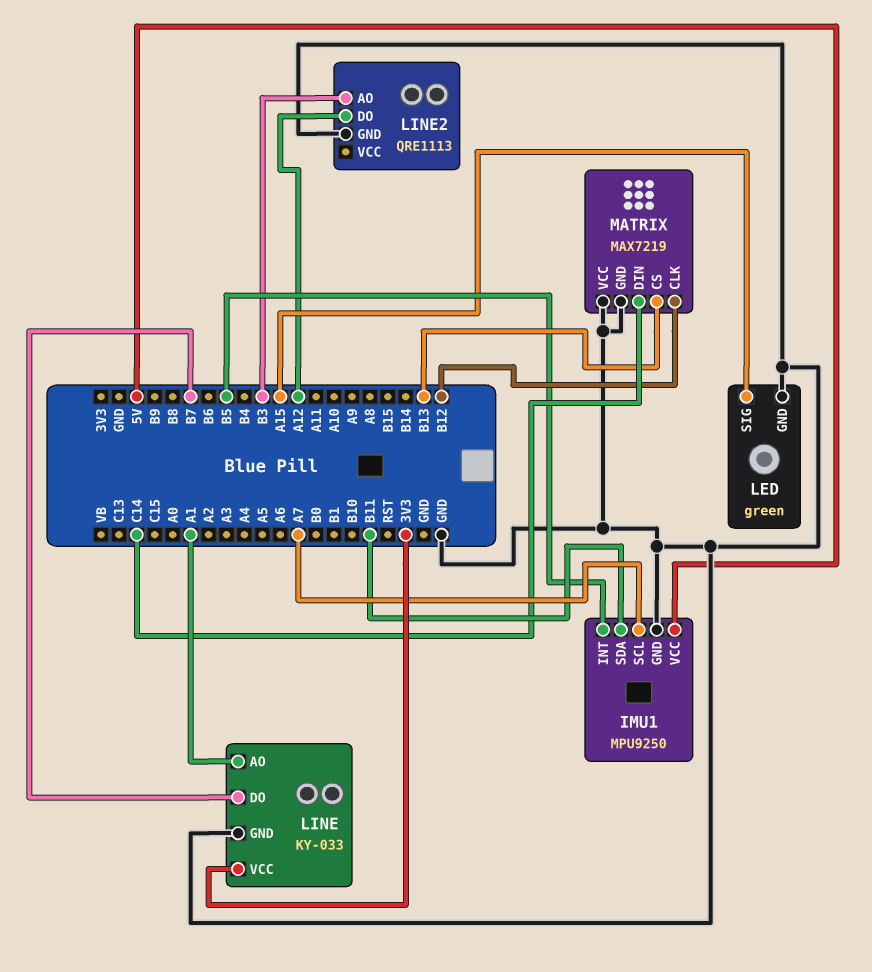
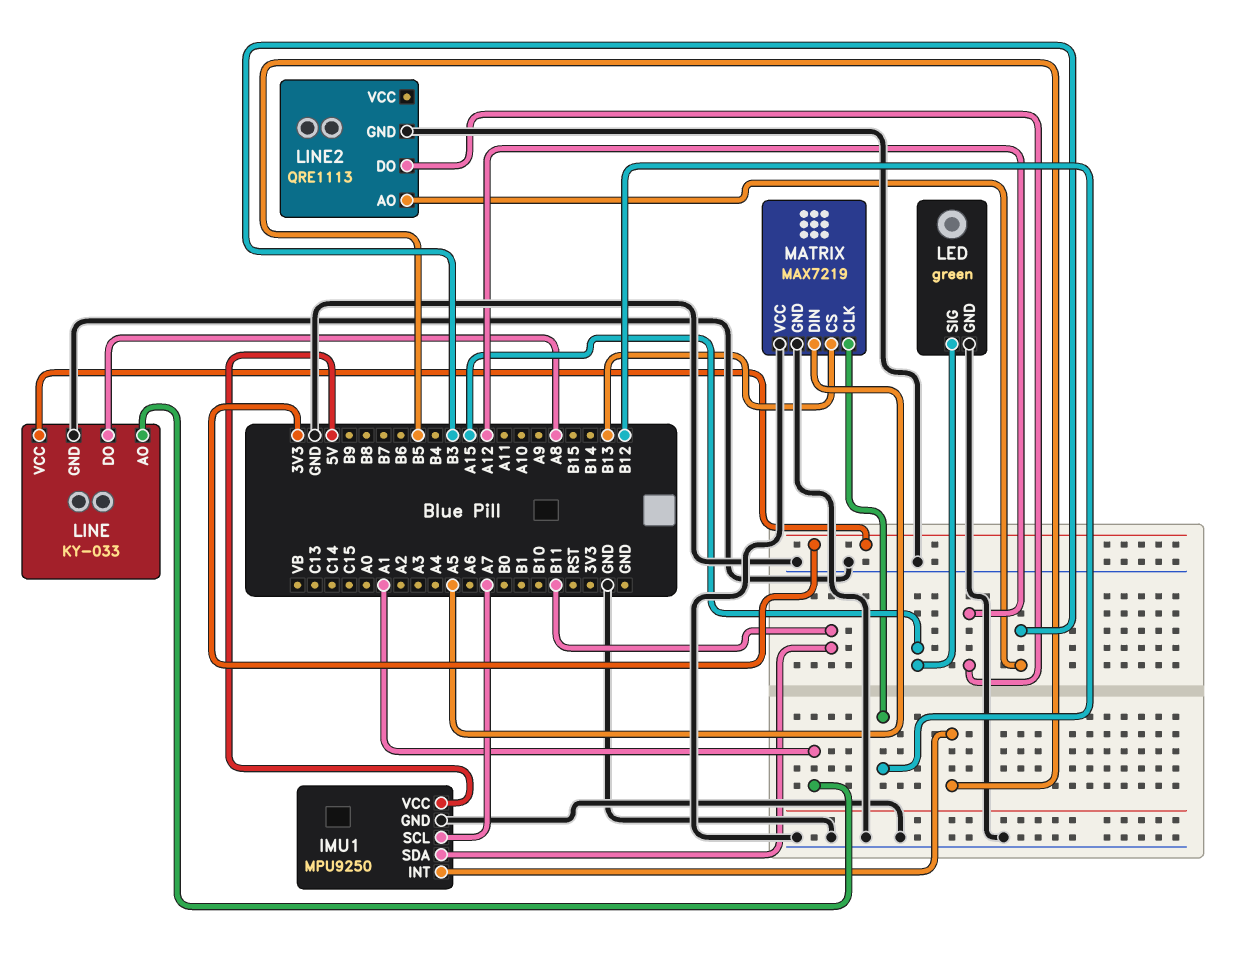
LINE pin DO: B7 -> A8
MATRIX pin DIN: C14 -> A5

